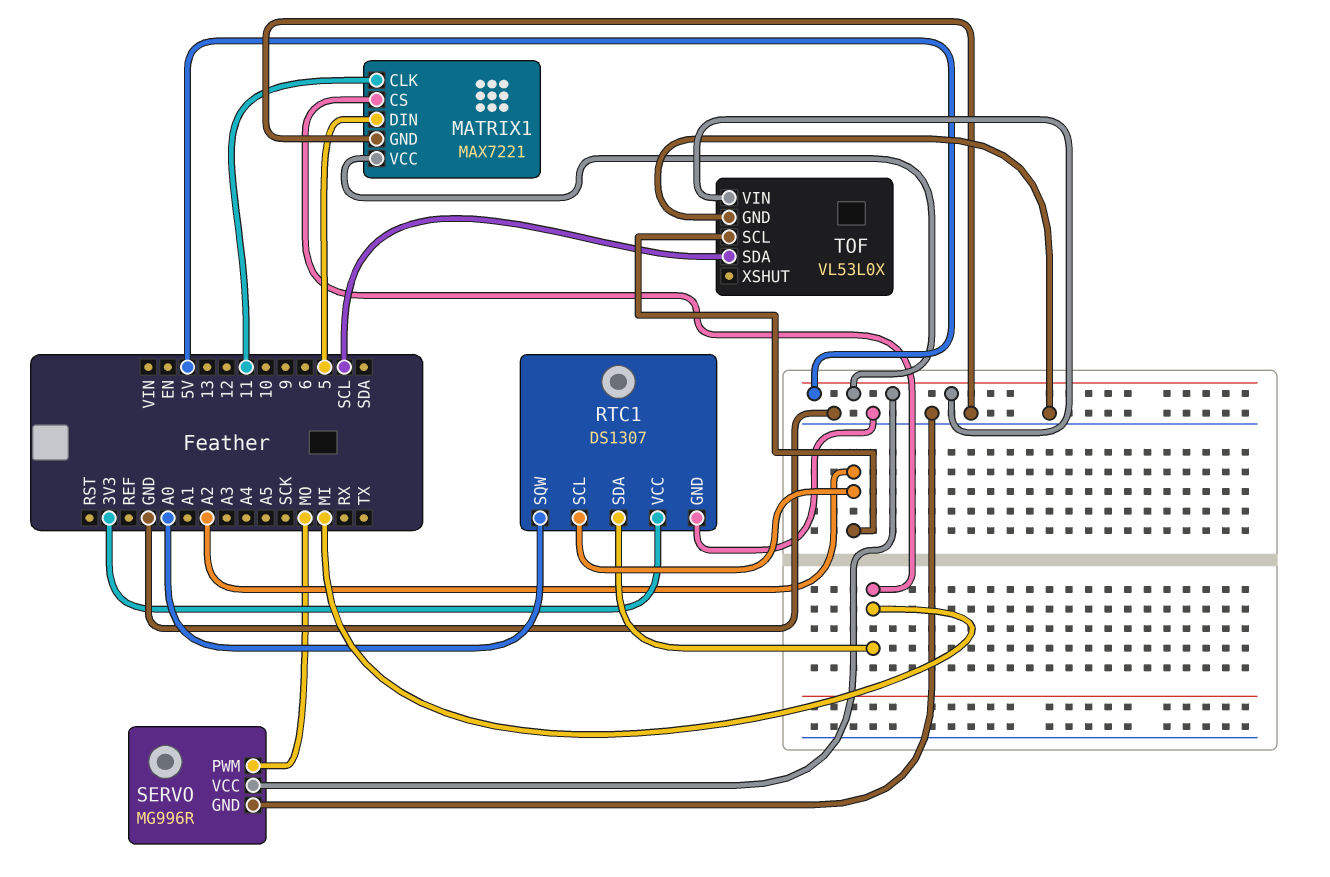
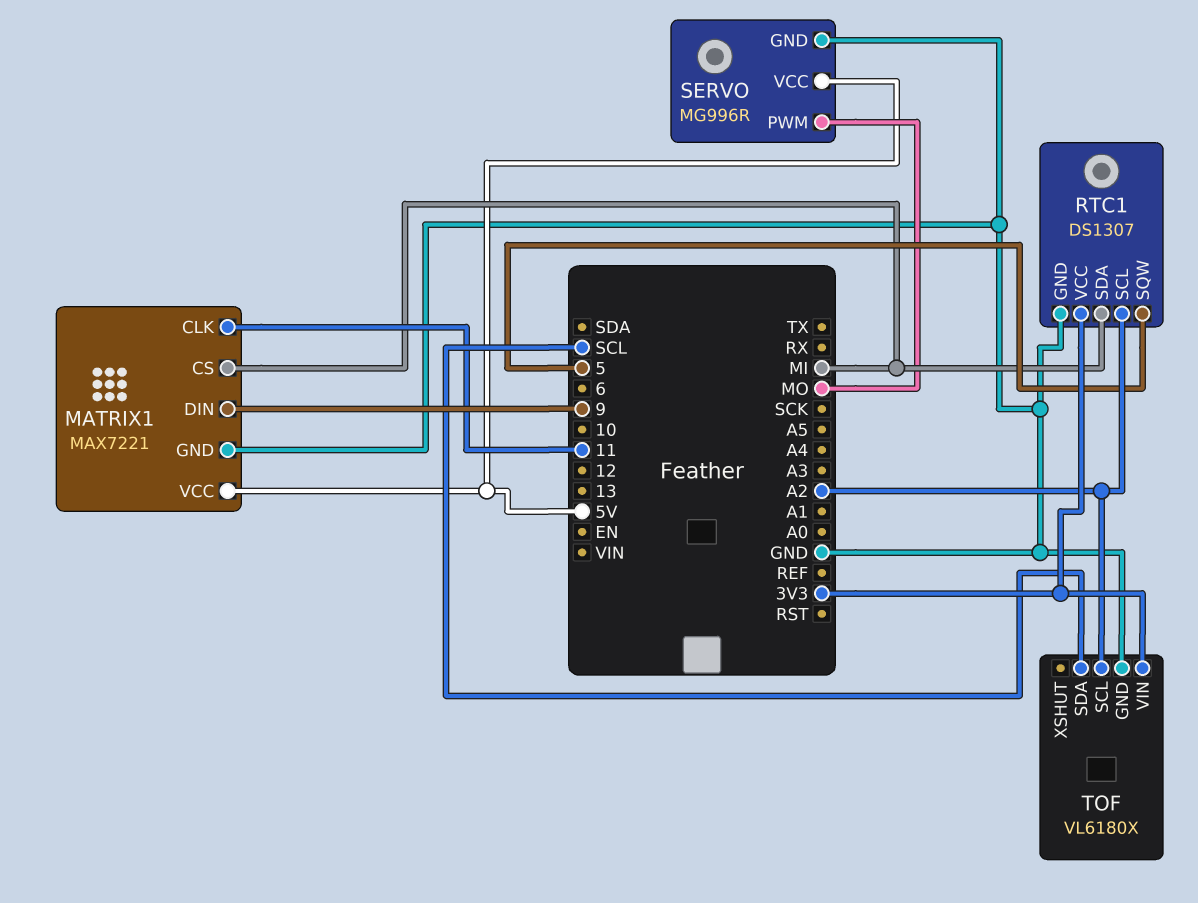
MATRIX1 pin DIN: 5 -> 9
RTC1 pin SQW: A0 -> 5
TOF: VL53L0X -> VL6180X
TOF pin VIN: 5V -> 3V3

